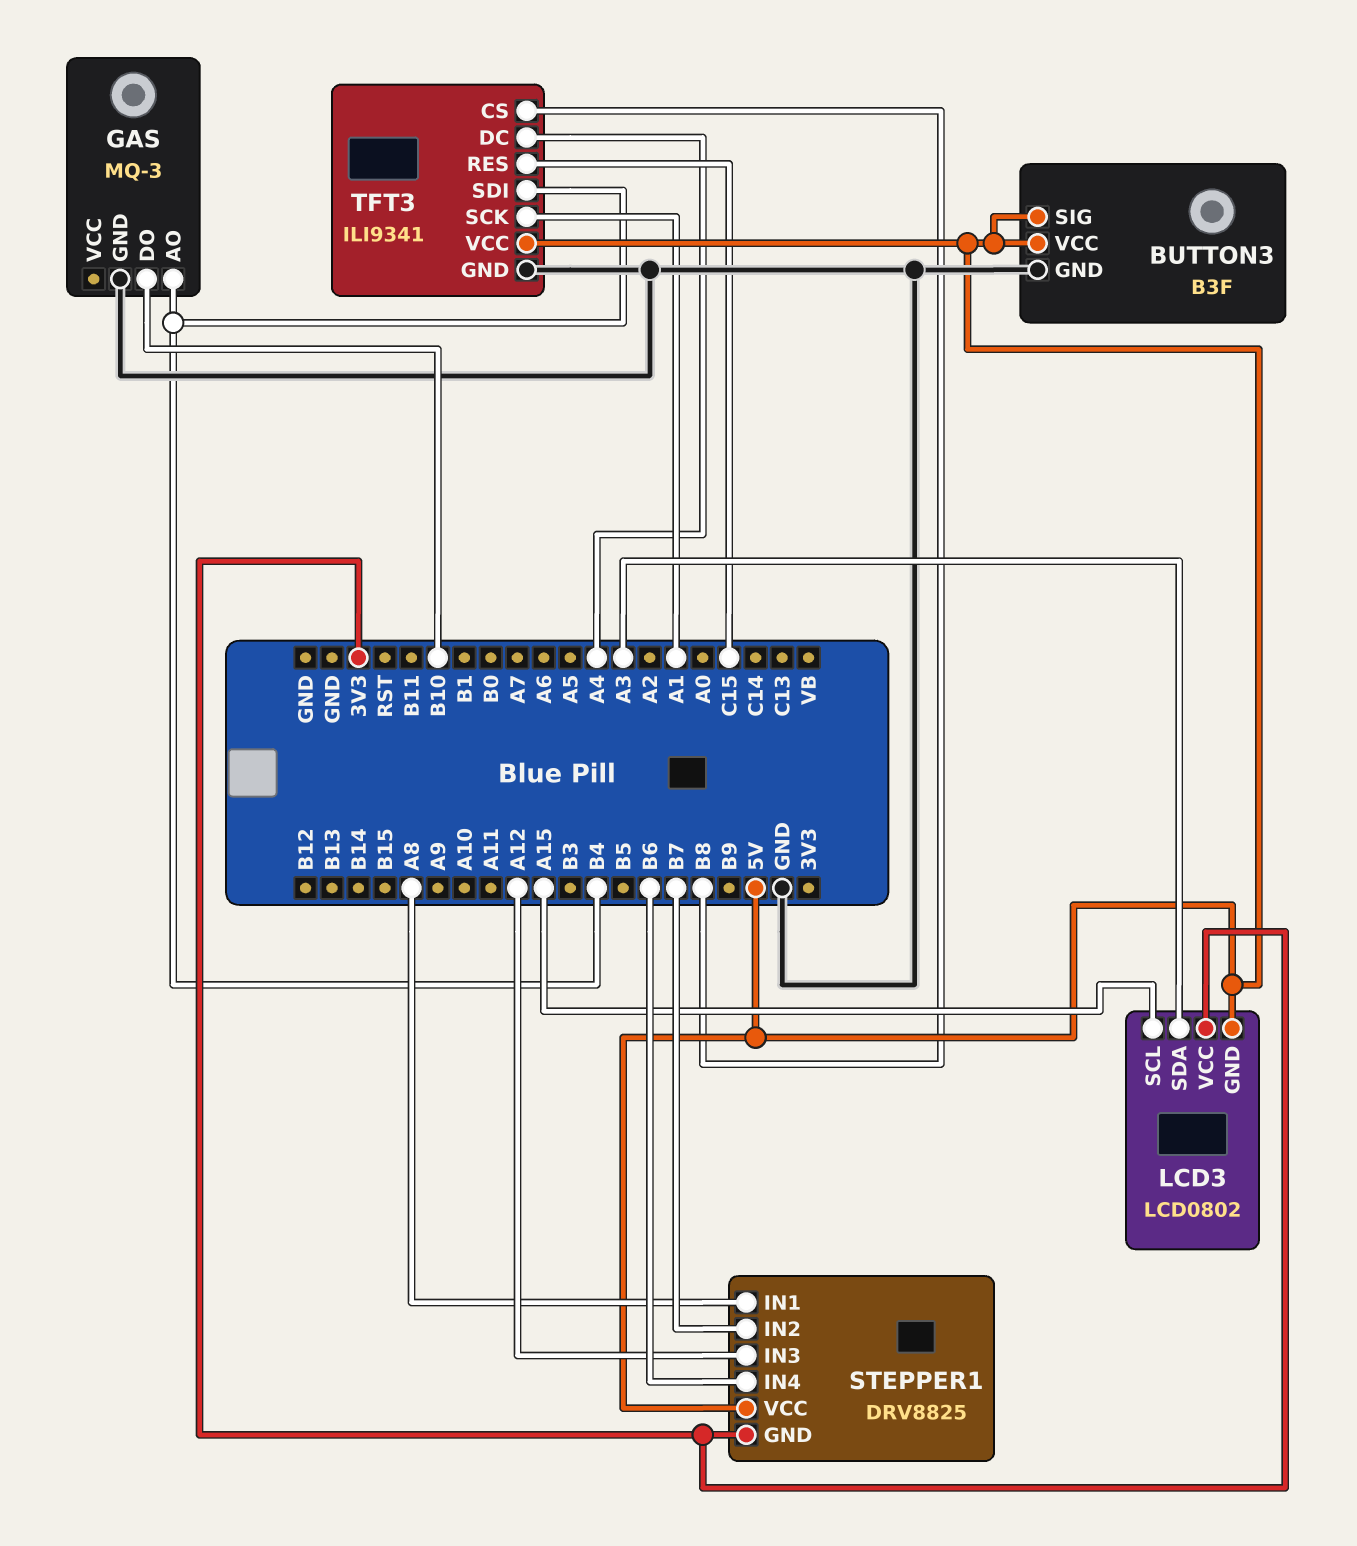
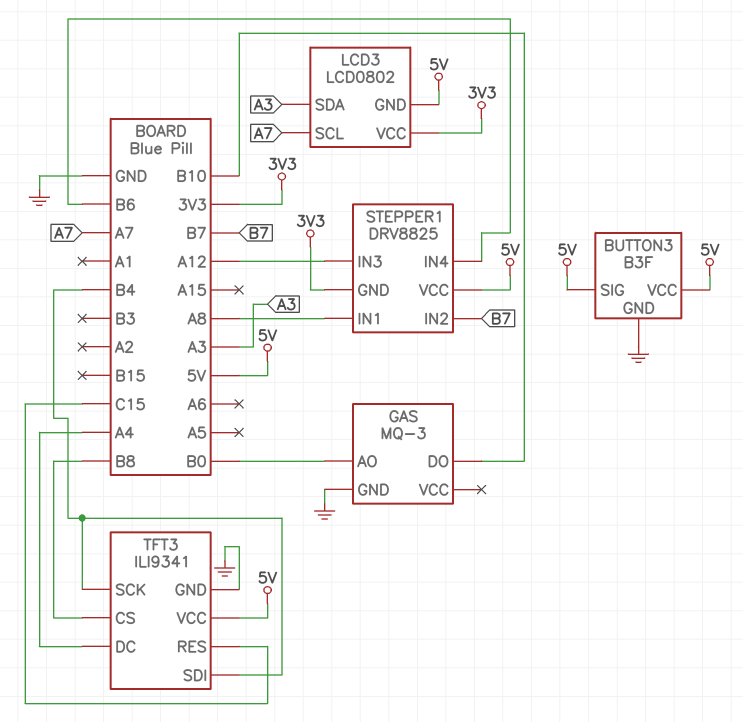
GAS pin AO: B4 -> B0
LCD3 pin SCL: A15 -> A7
TFT3 pin SCK: A1 -> B4

